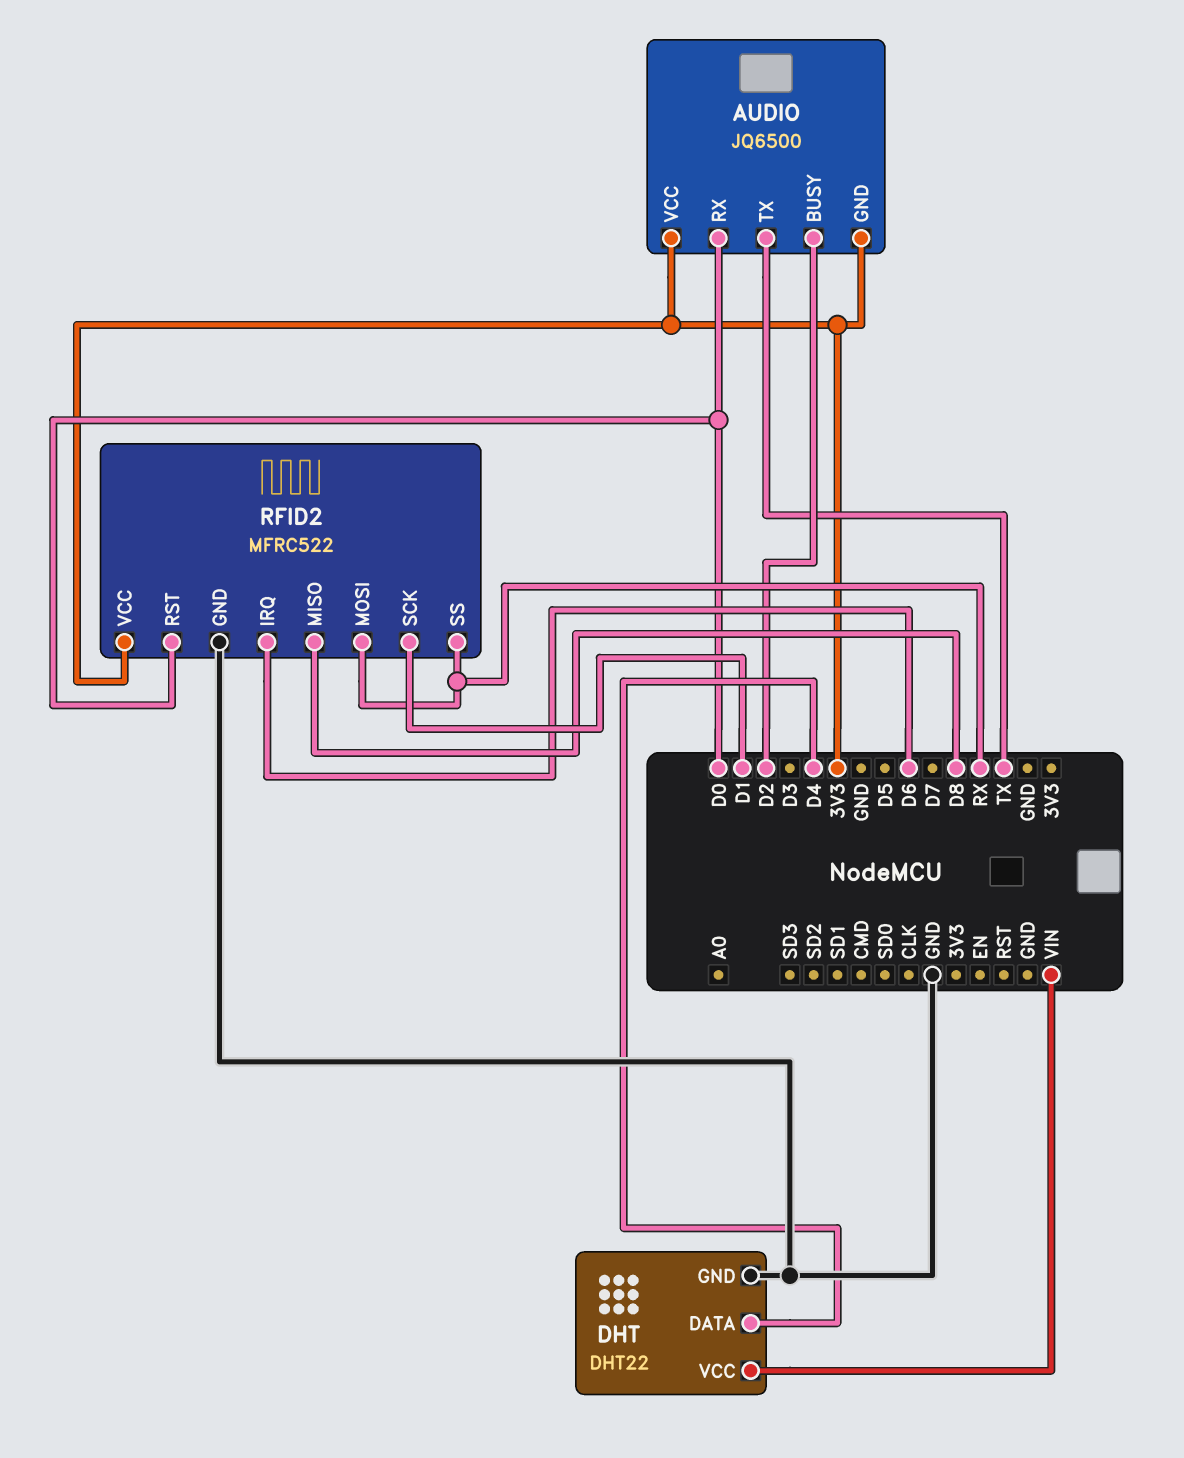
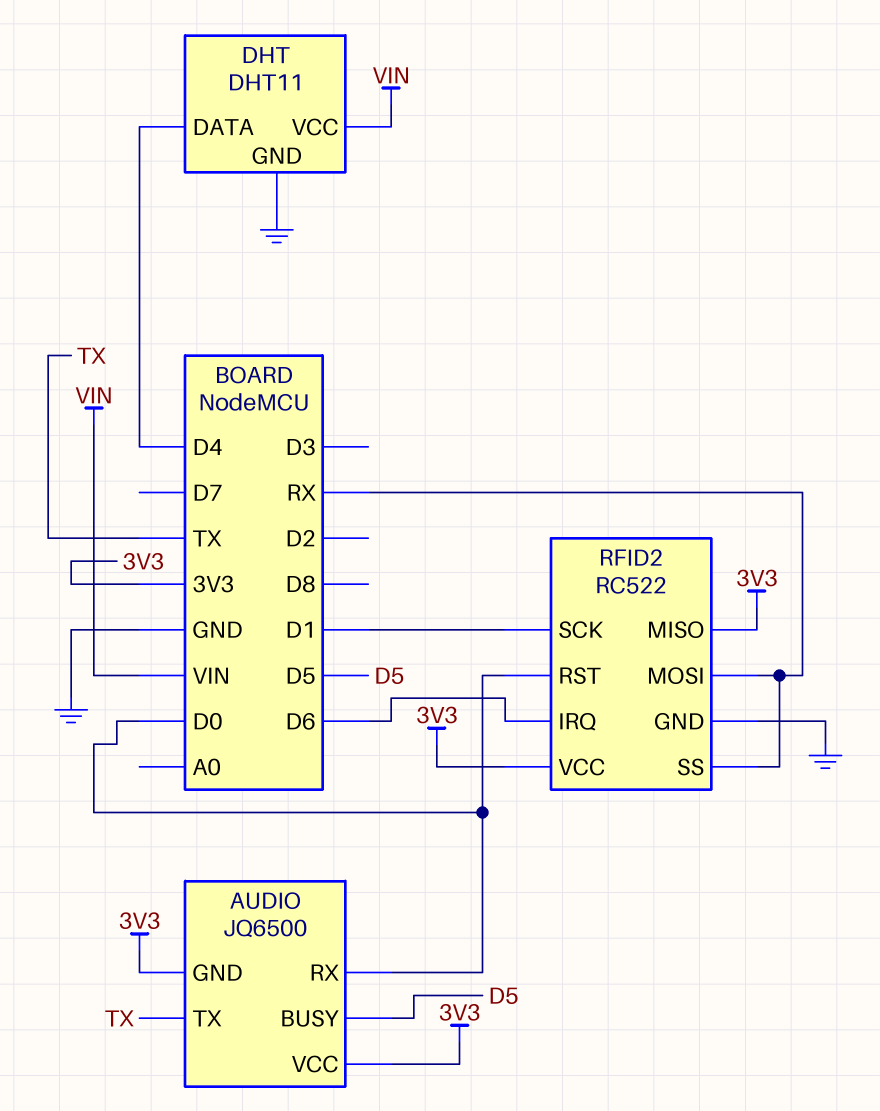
AUDIO pin BUSY: D2 -> D5
DHT: DHT22 -> DHT11
RFID2: MFRC522 -> RC522
RFID2 pin MISO: D8 -> 3V3

